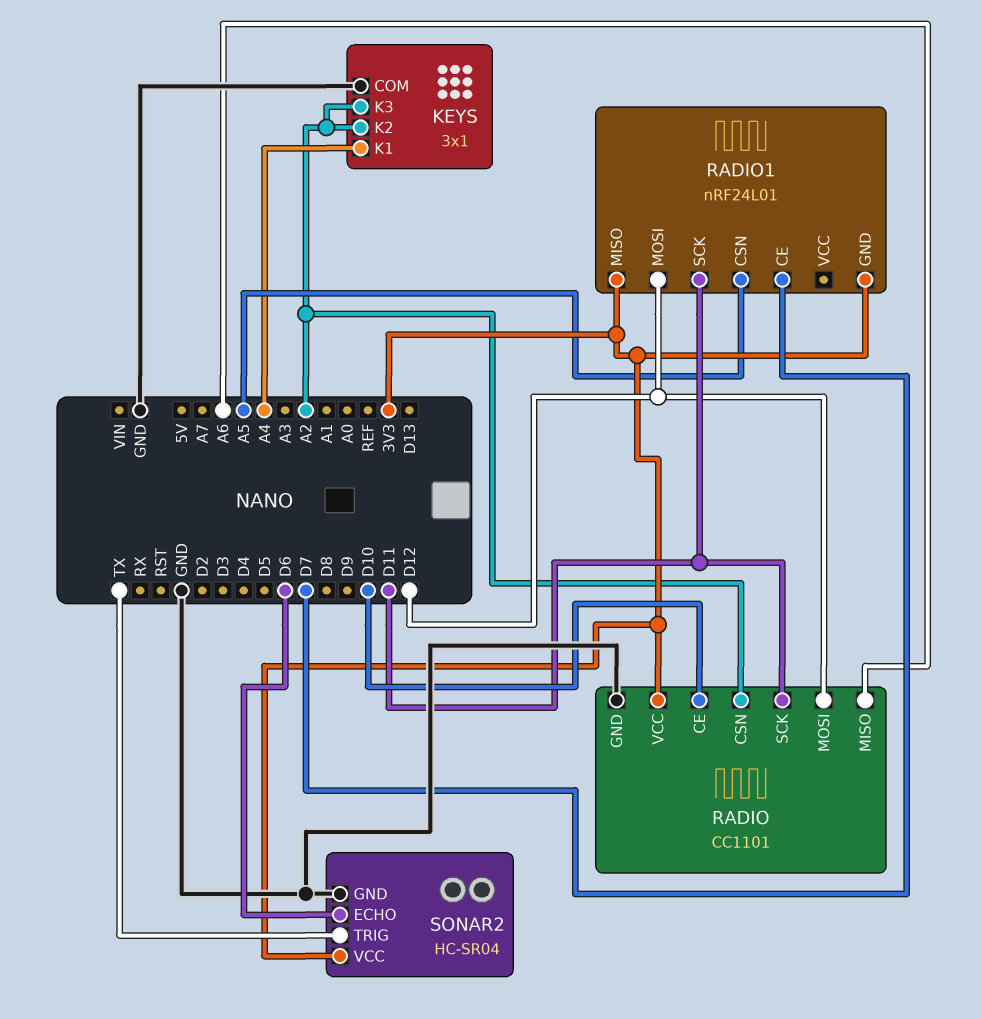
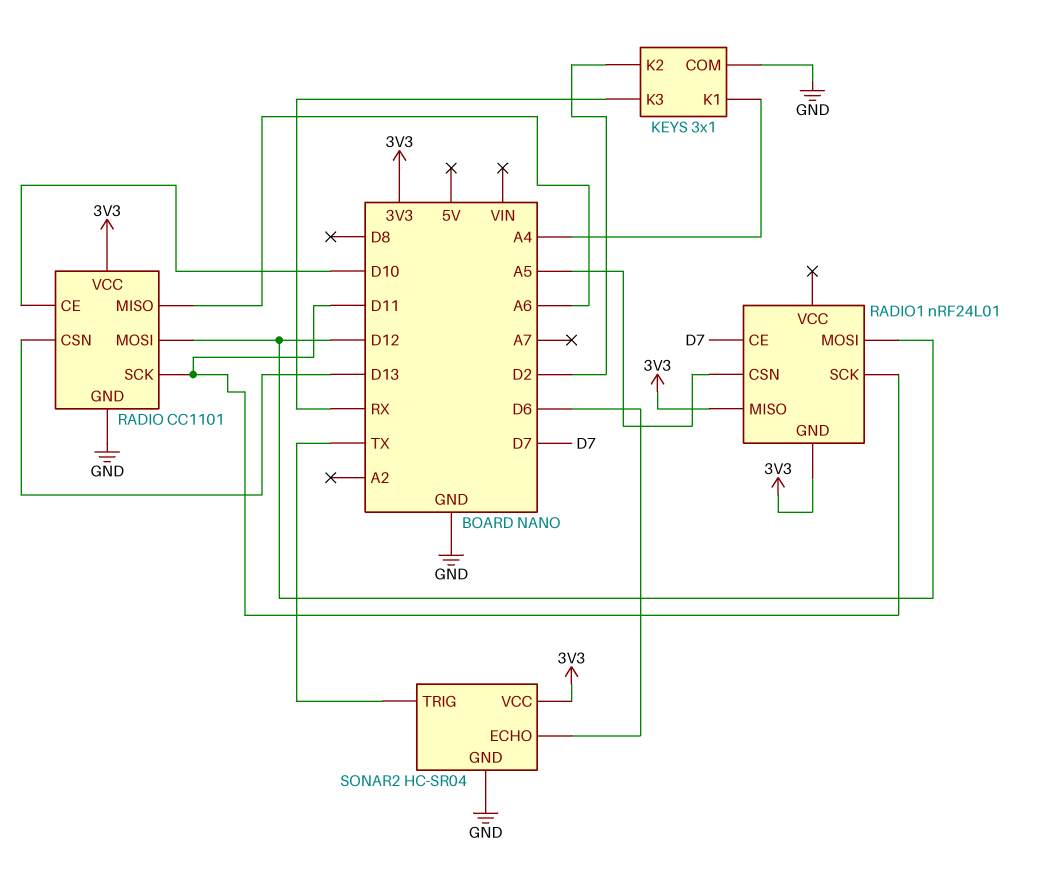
KEYS pin K2: A2 -> D2
KEYS pin K3: A2 -> RX
RADIO pin CSN: A2 -> D13

